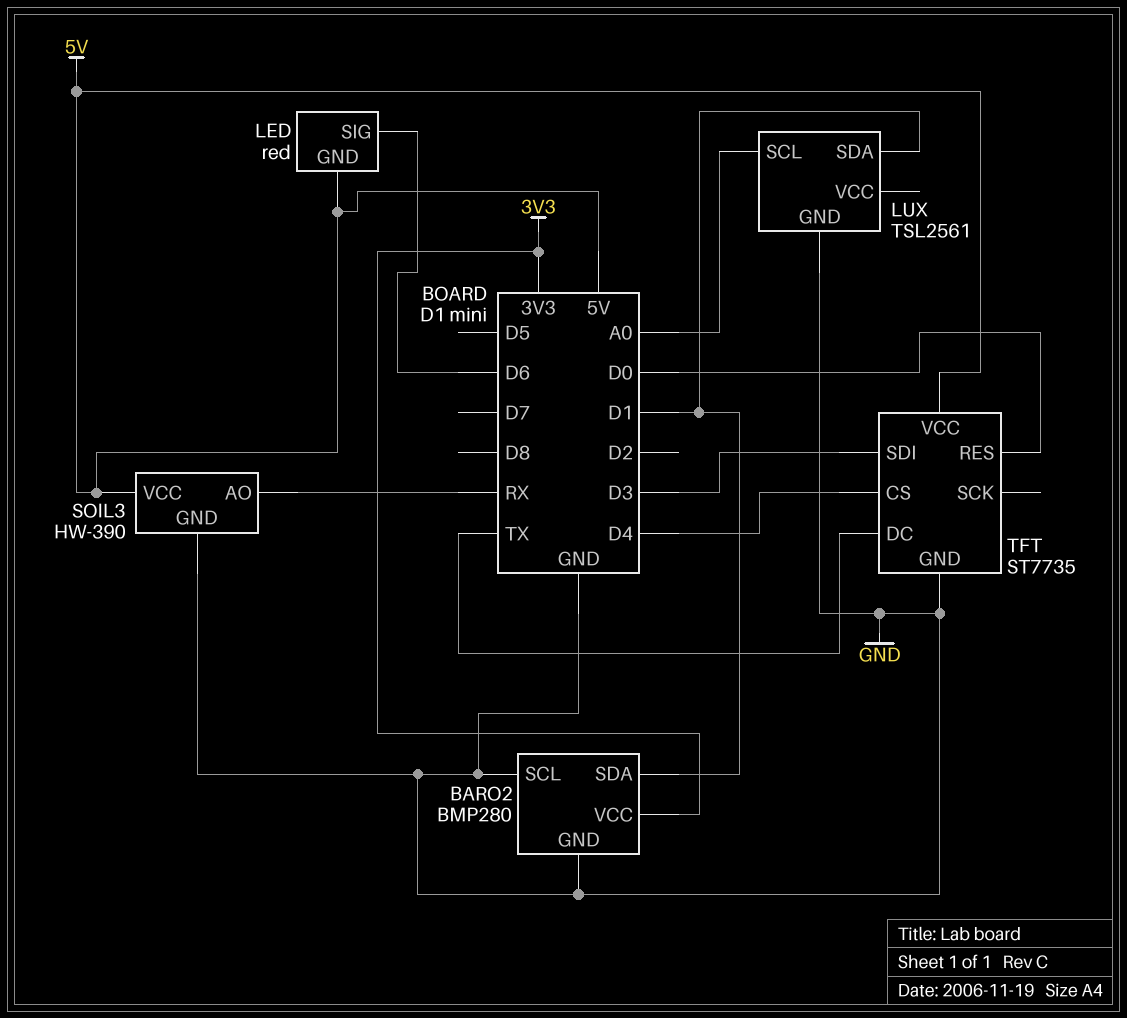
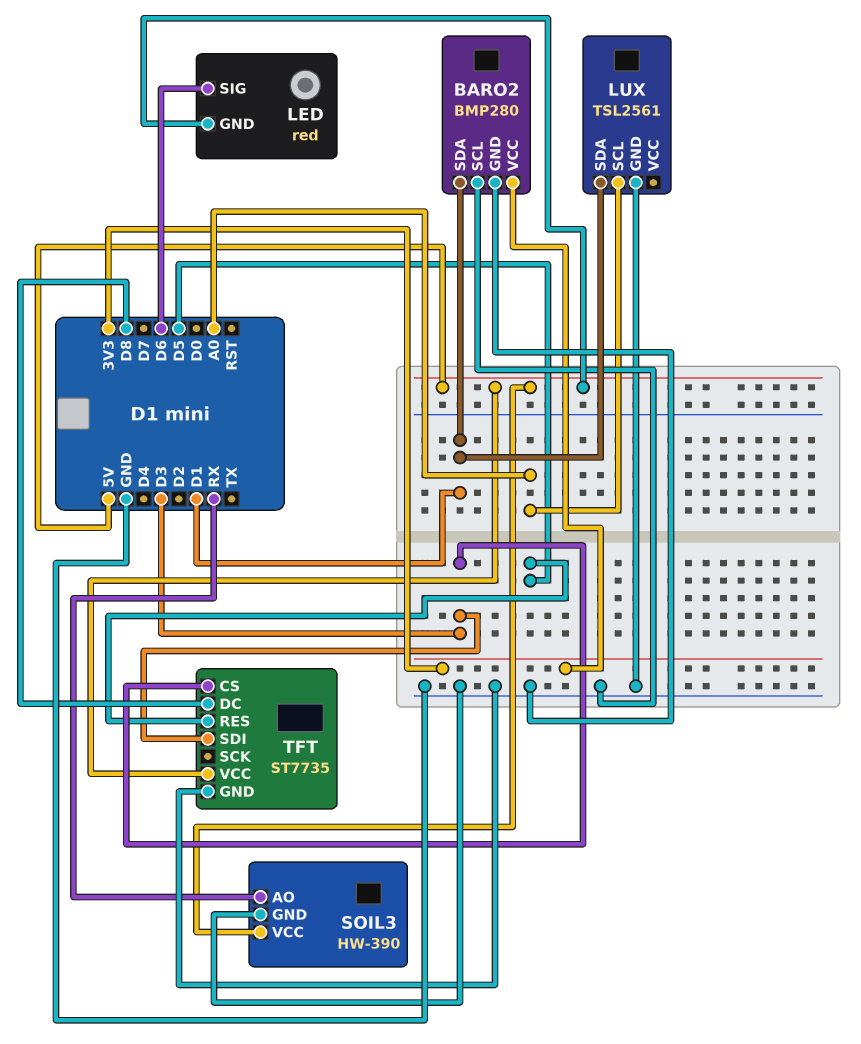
TFT pin CS: D4 -> D3
TFT pin DC: TX -> D8
TFT pin RES: D0 -> D5

